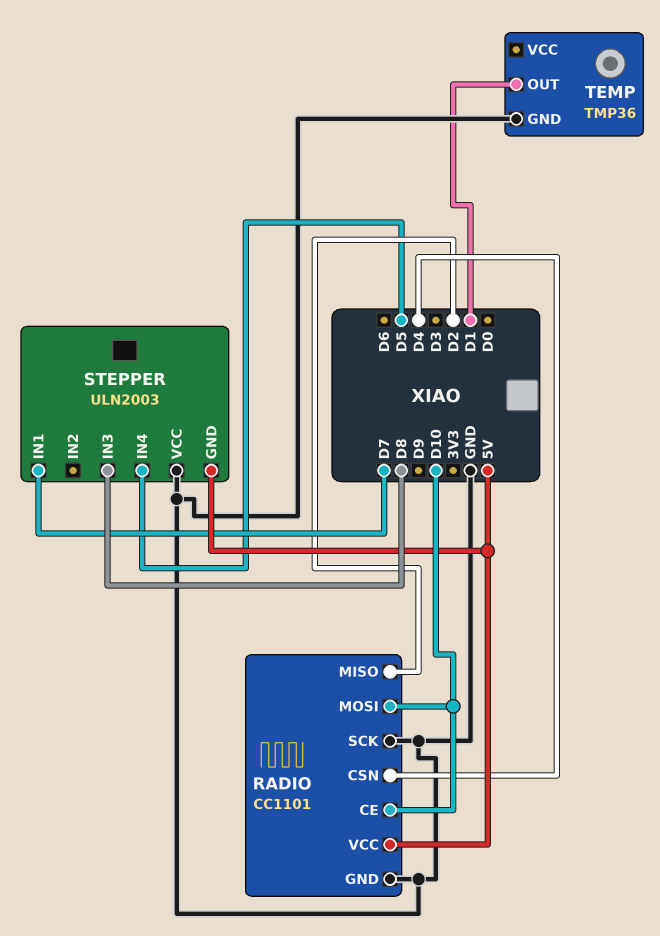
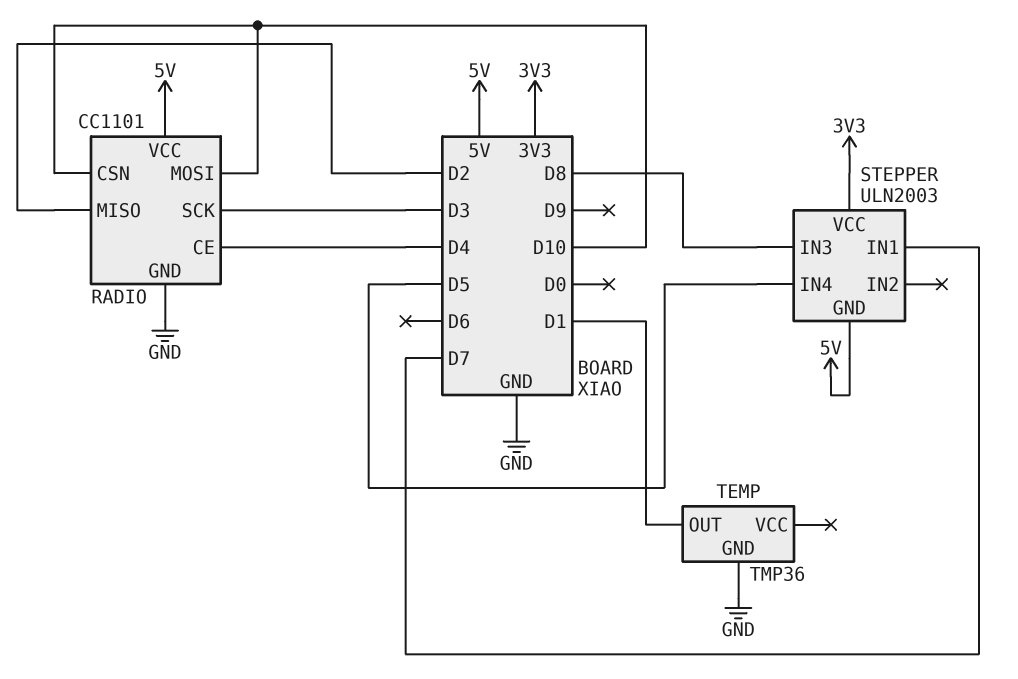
RADIO pin CE: D10 -> D4
RADIO pin CSN: D4 -> D10
RADIO pin SCK: GND -> D3
STEPPER pin VCC: GND -> 3V3

